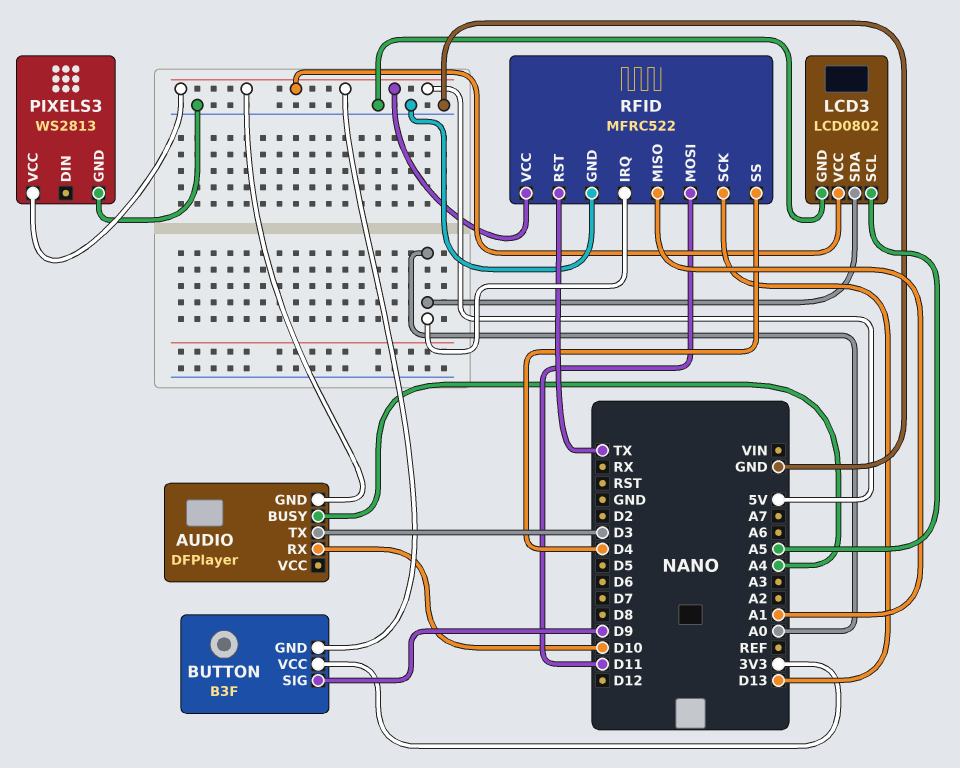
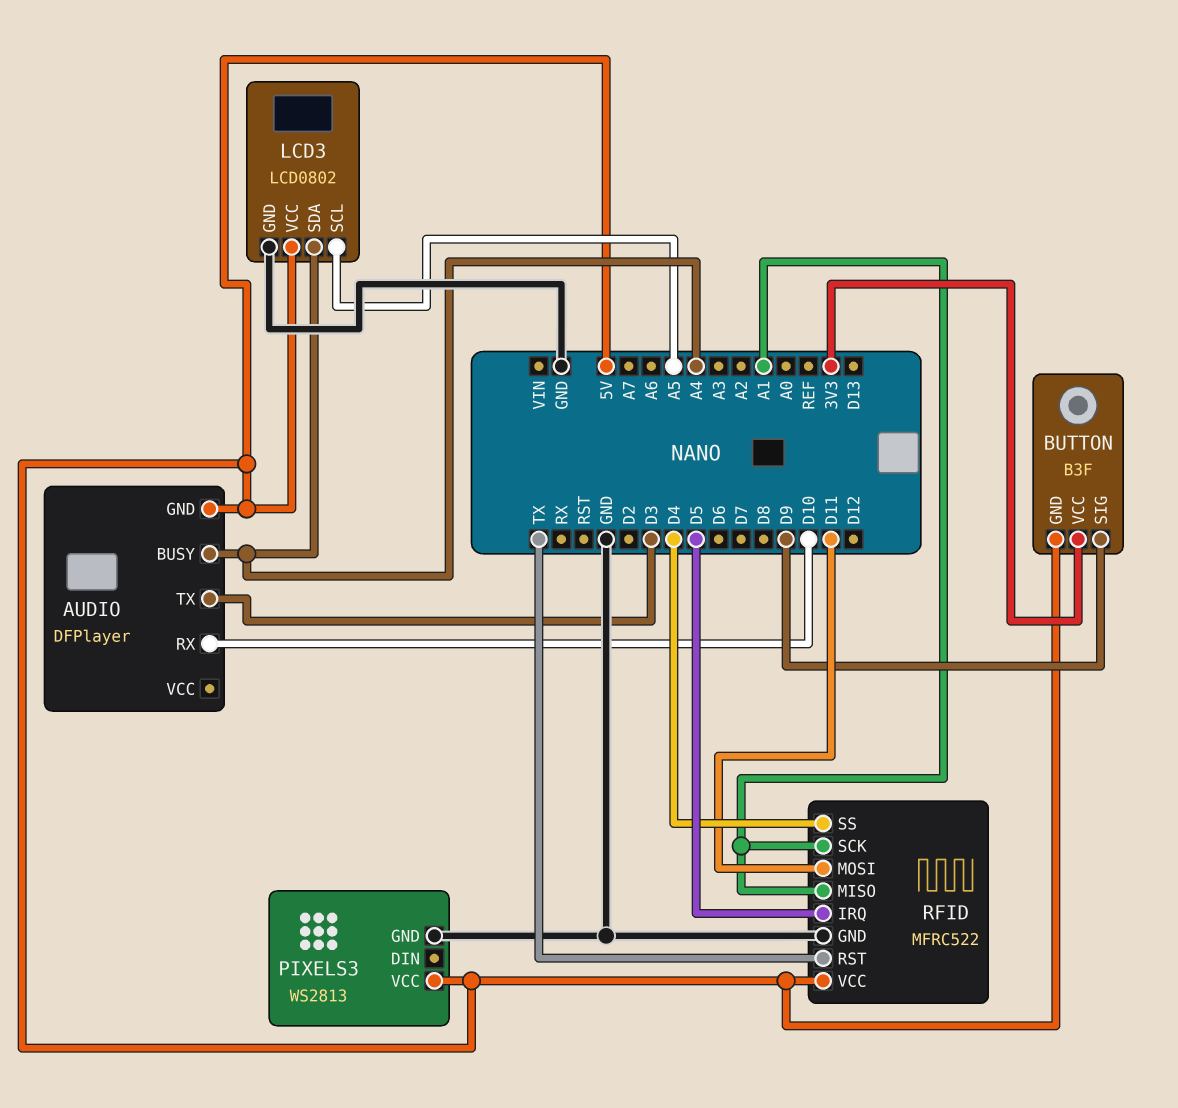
LCD3 pin SDA: A0 -> A4
RFID pin IRQ: A0 -> D5
RFID pin SCK: D13 -> A1

